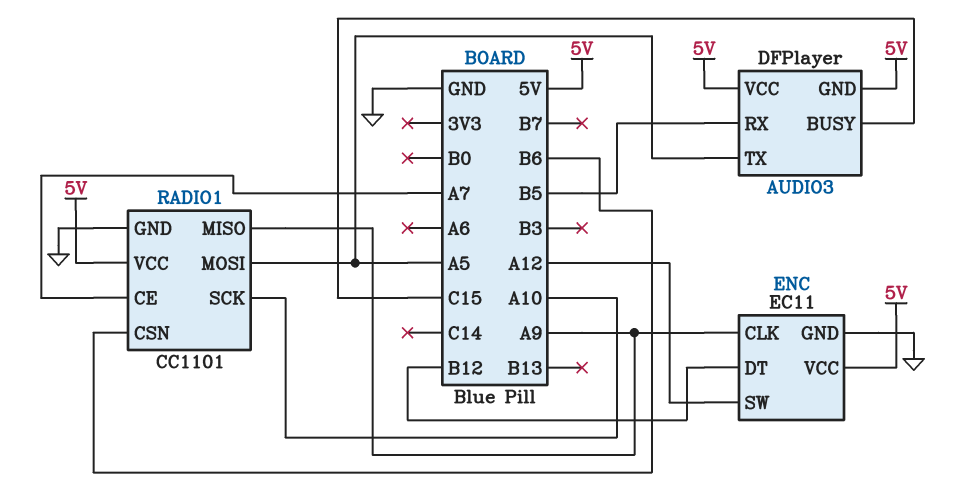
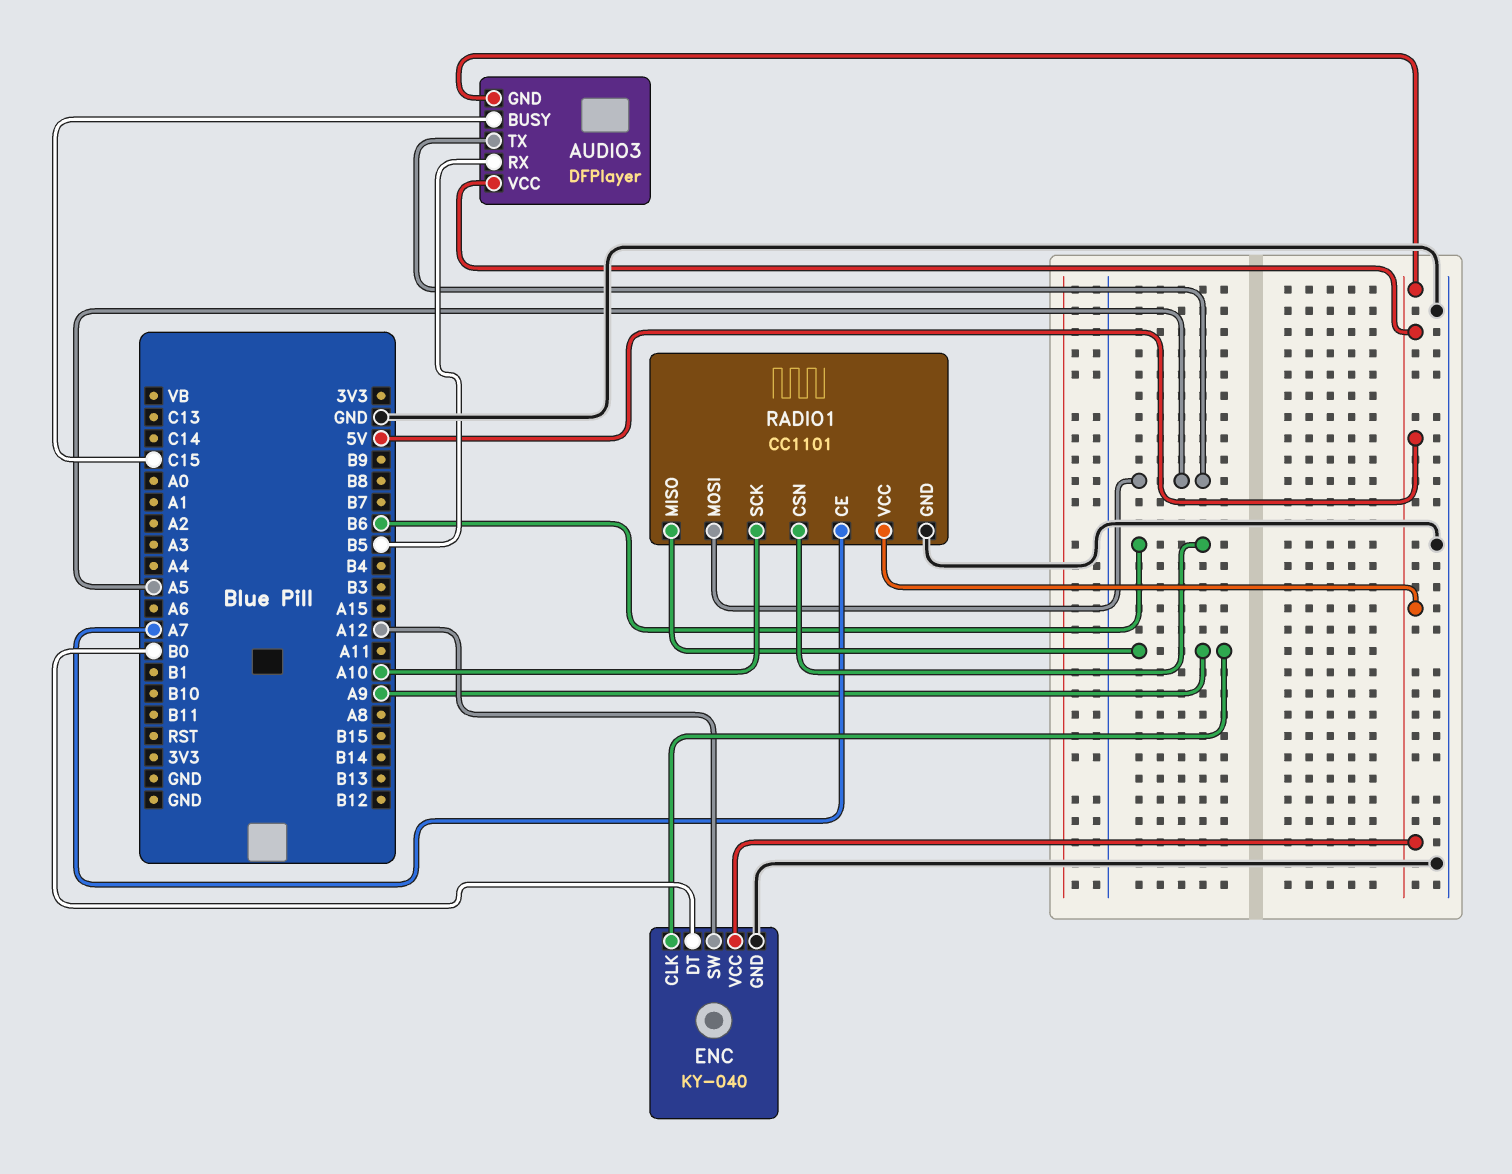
ENC: EC11 -> KY-040
ENC pin DT: B12 -> B0

